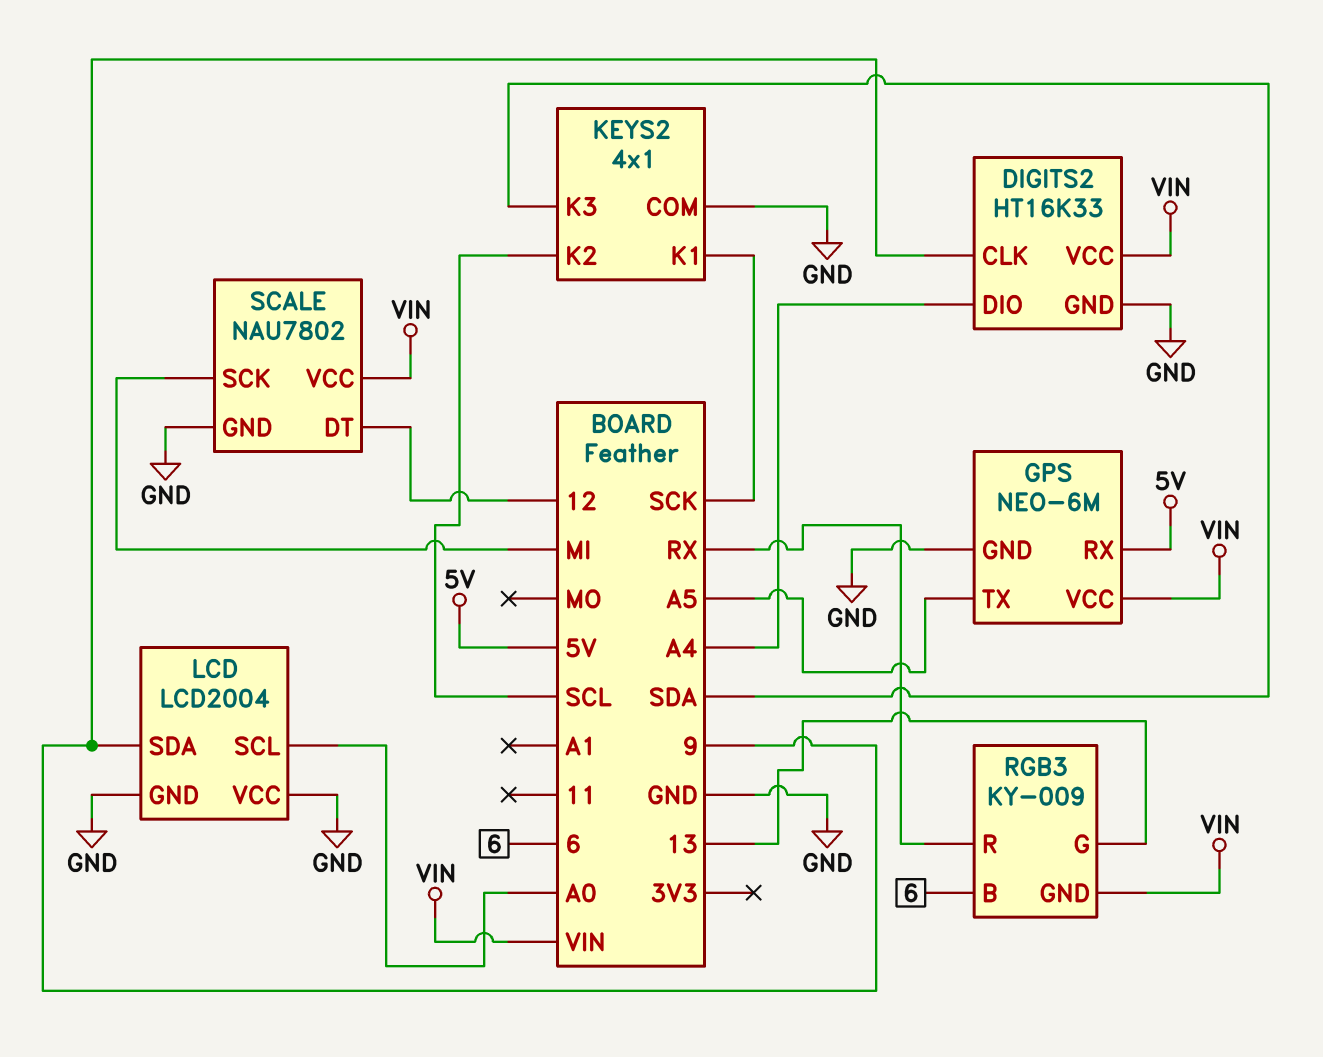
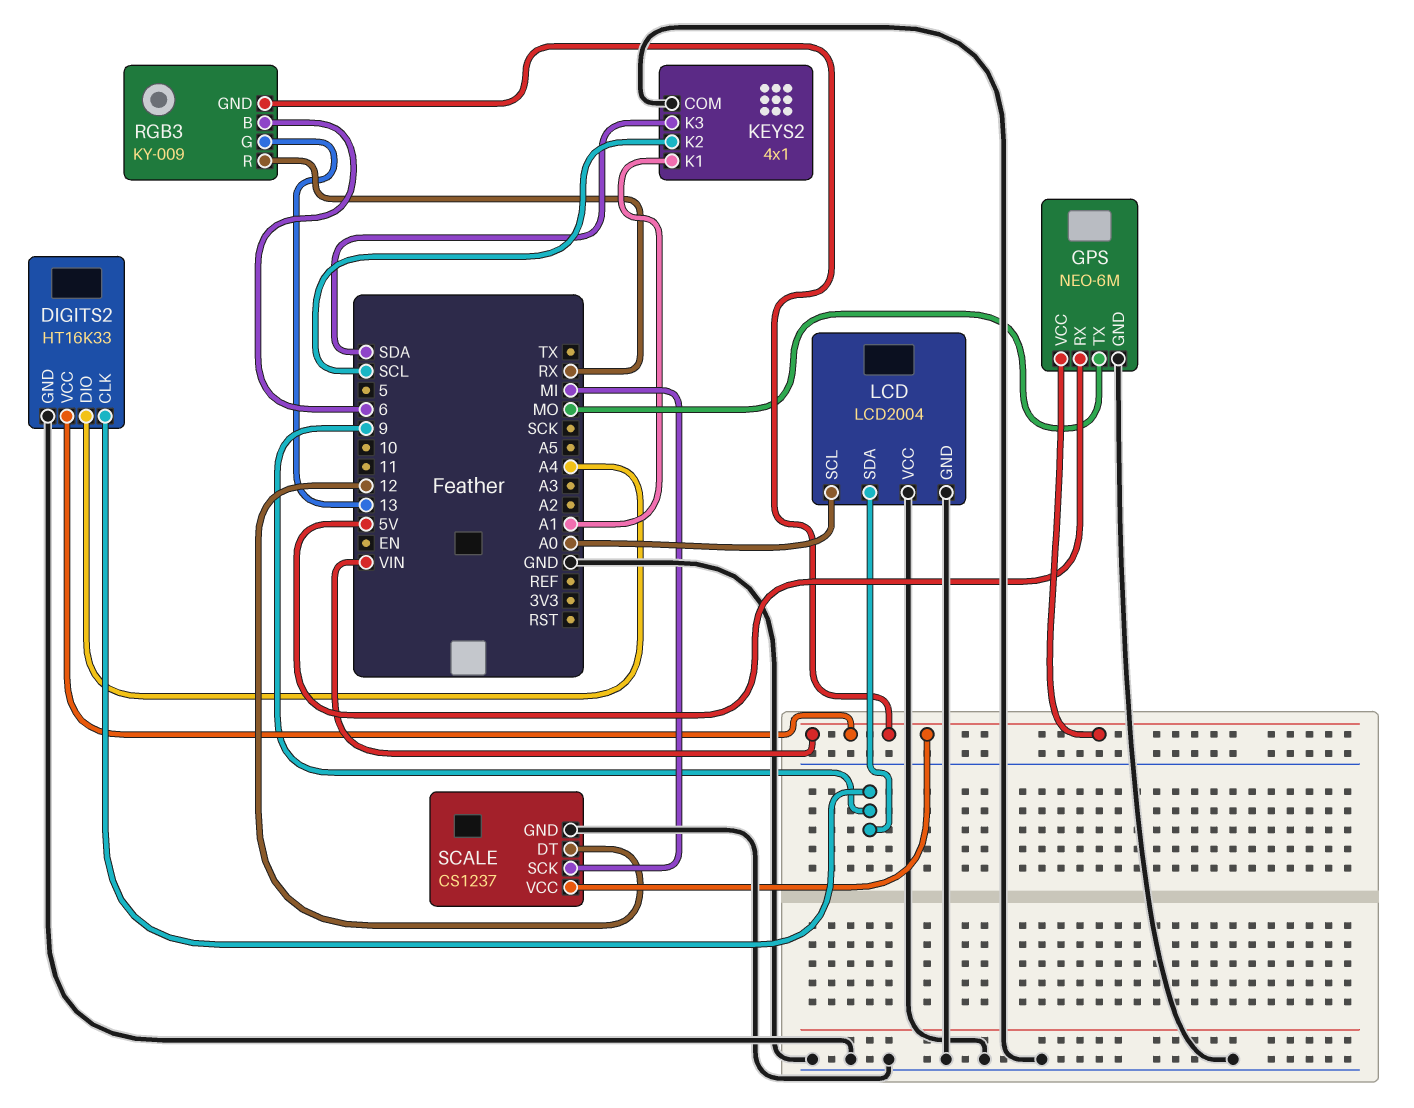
GPS pin TX: A5 -> MO
KEYS2 pin K1: SCK -> A1
SCALE: NAU7802 -> CS1237

